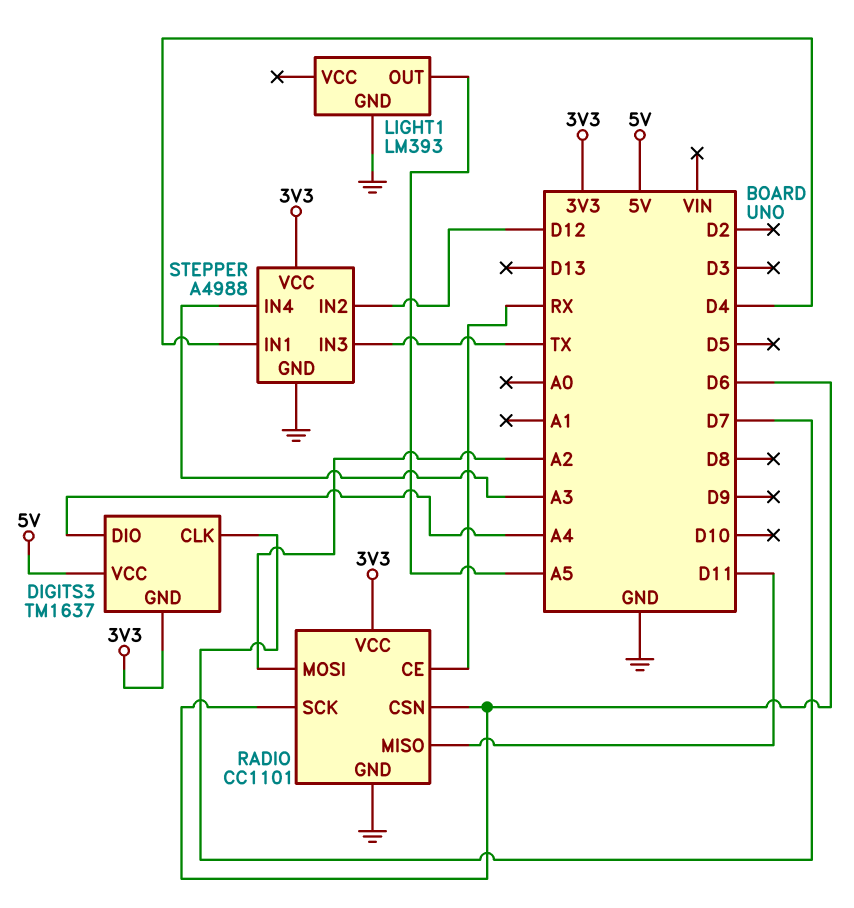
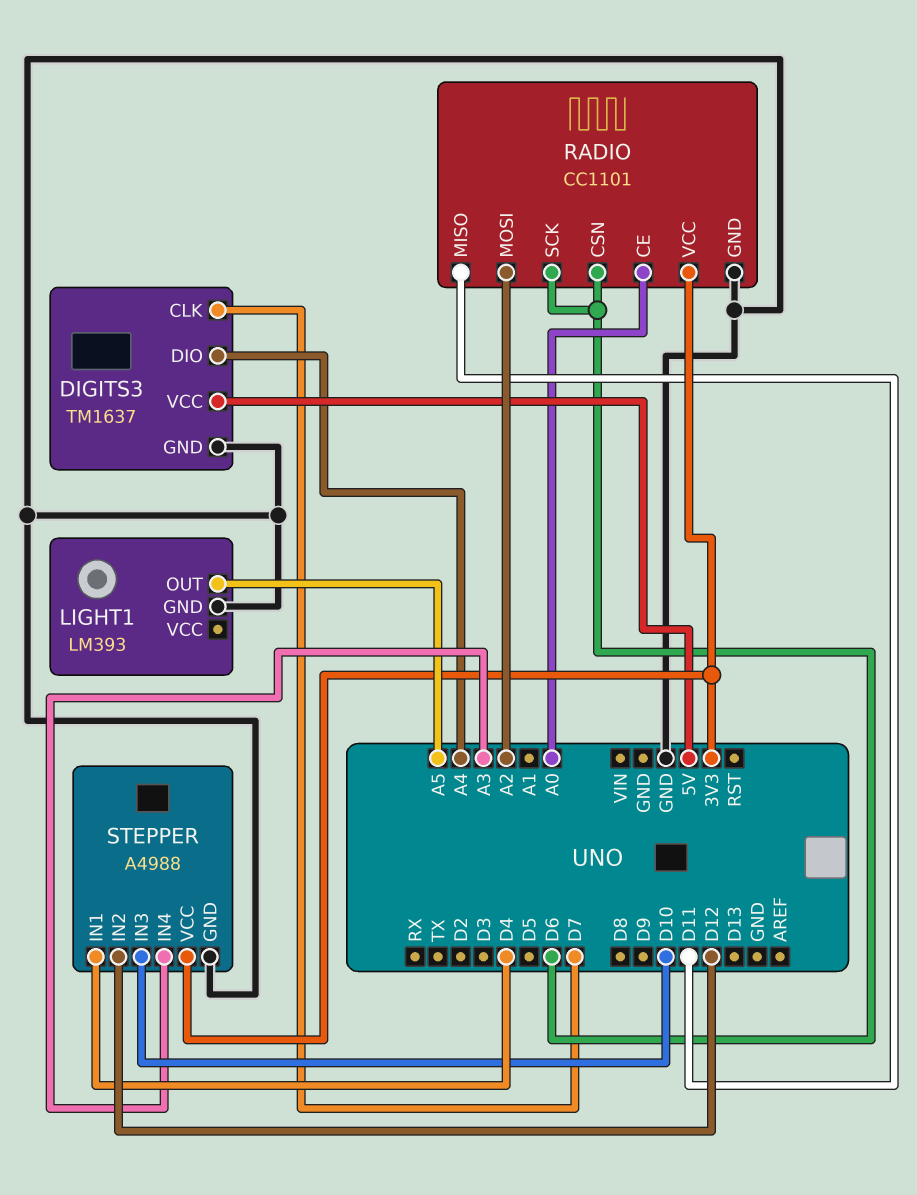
DIGITS3 pin GND: 3V3 -> GND
RADIO pin CE: RX -> A0
STEPPER pin IN3: TX -> D10

